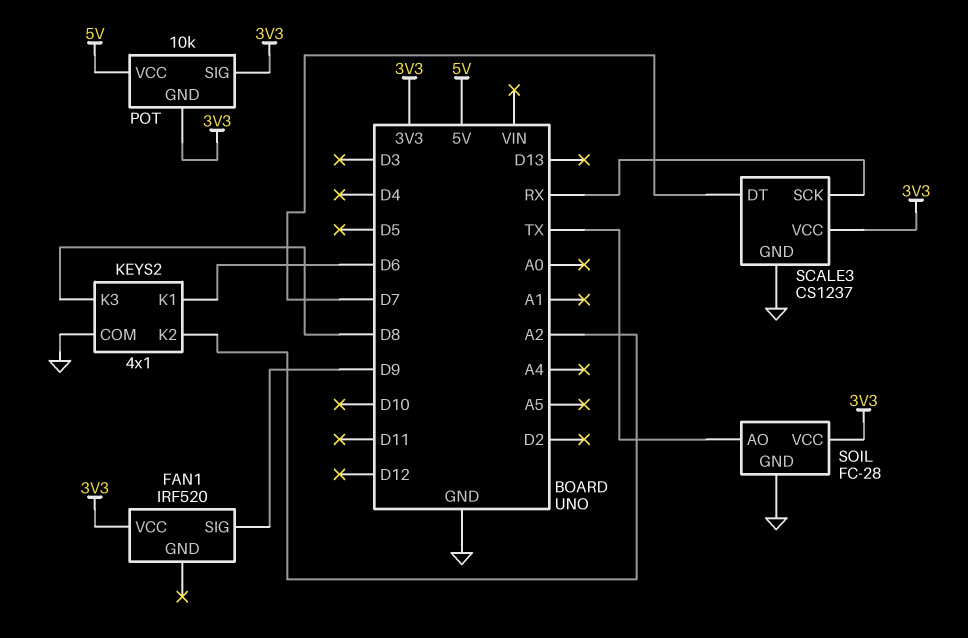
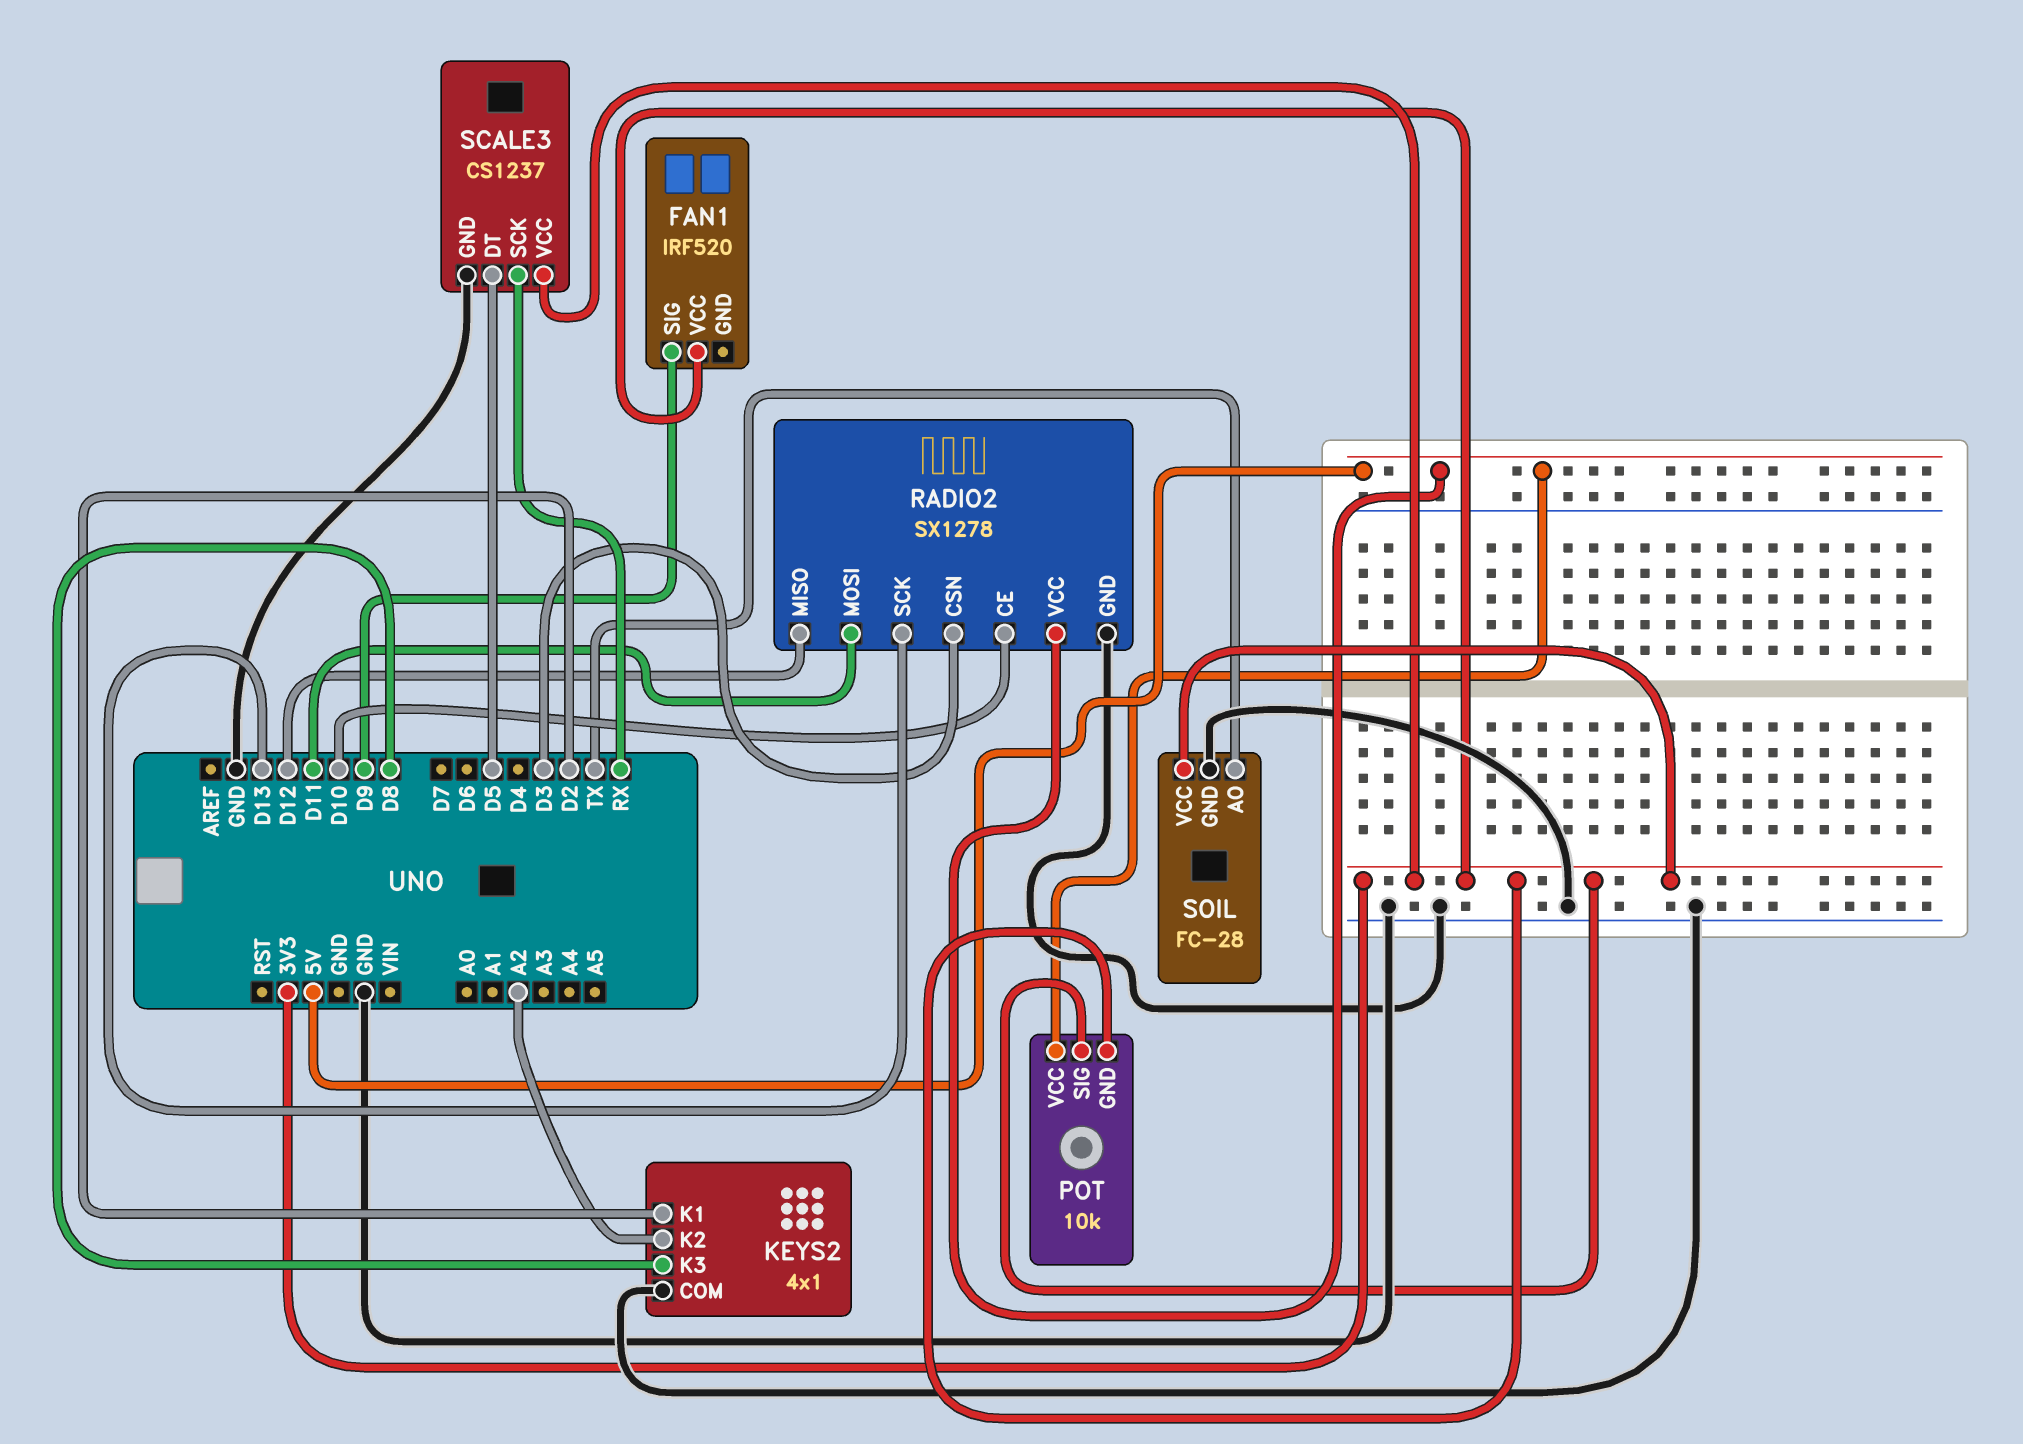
KEYS2 pin K1: D6 -> D2
RADIO2: none -> SX1278
RADIO2 pin CE: none -> D10
RADIO2 pin CSN: none -> D3
RADIO2 pin GND: none -> GND
RADIO2 pin MISO: none -> D12
RADIO2 pin MOSI: none -> D11
RADIO2 pin SCK: none -> D13
RADIO2 pin VCC: none -> 5V
SCALE3 pin DT: D7 -> D5

